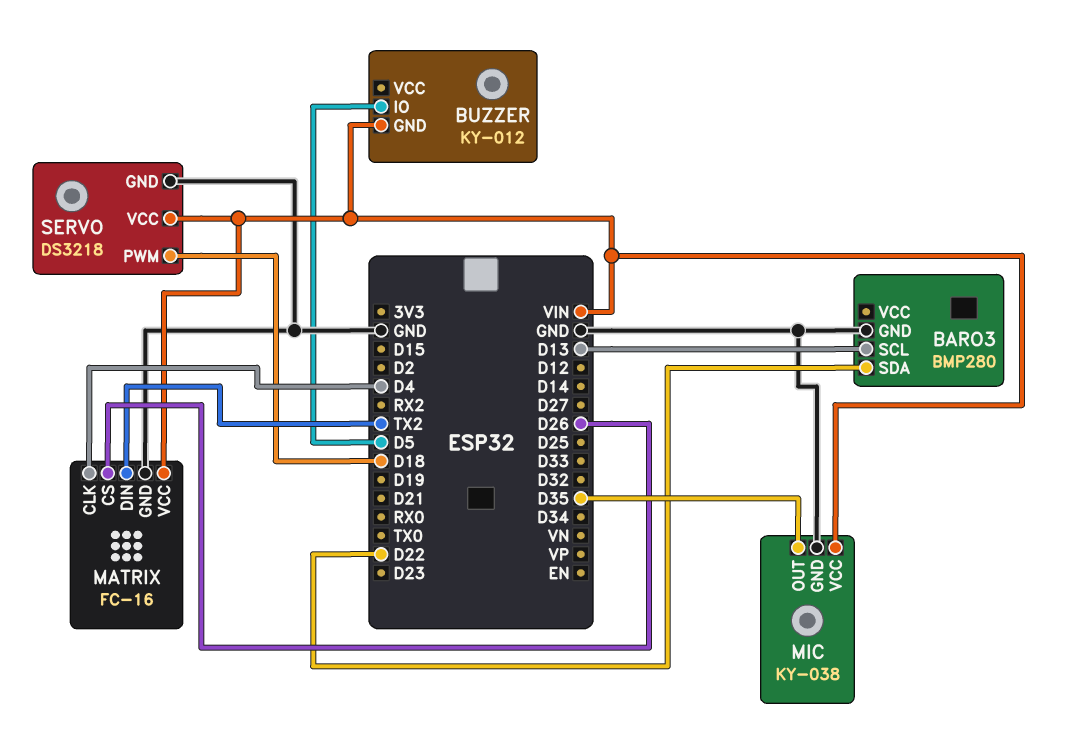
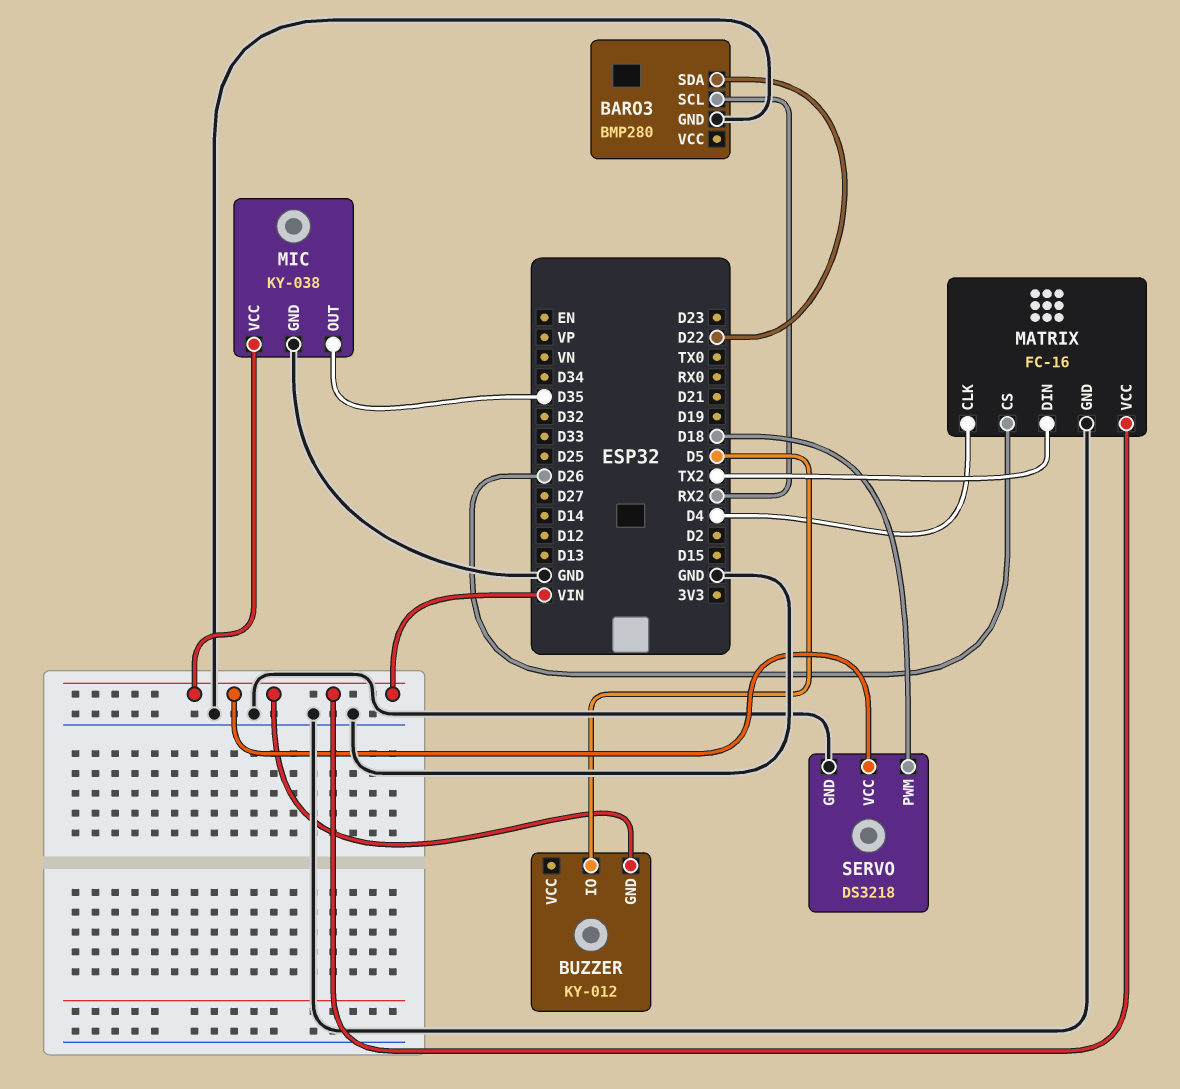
BARO3 pin SCL: D13 -> RX2

